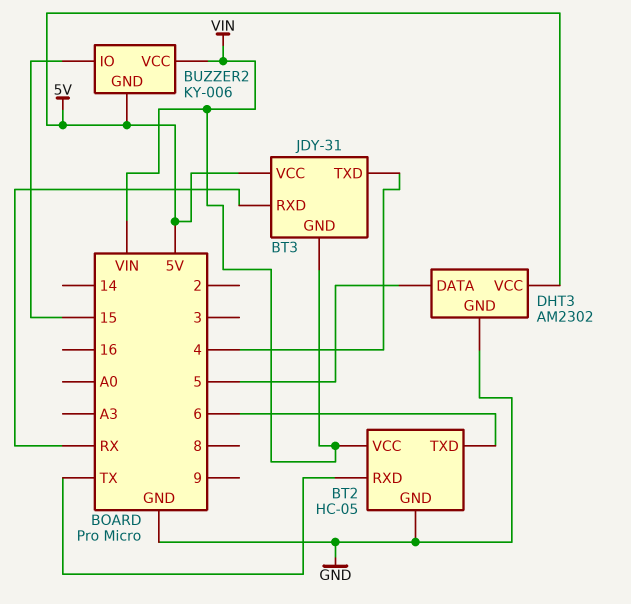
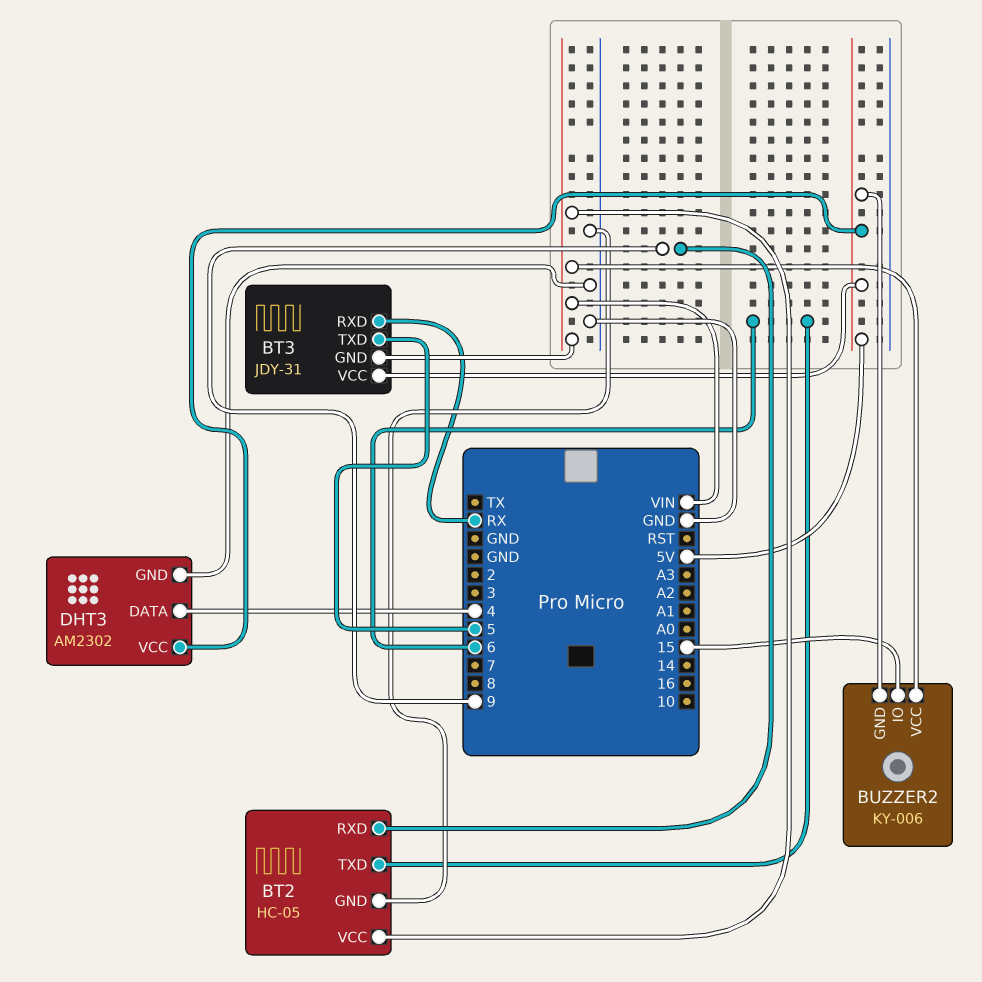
BT2 pin RXD: TX -> 9
BT3 pin TXD: 4 -> 5
DHT3 pin DATA: 5 -> 4

